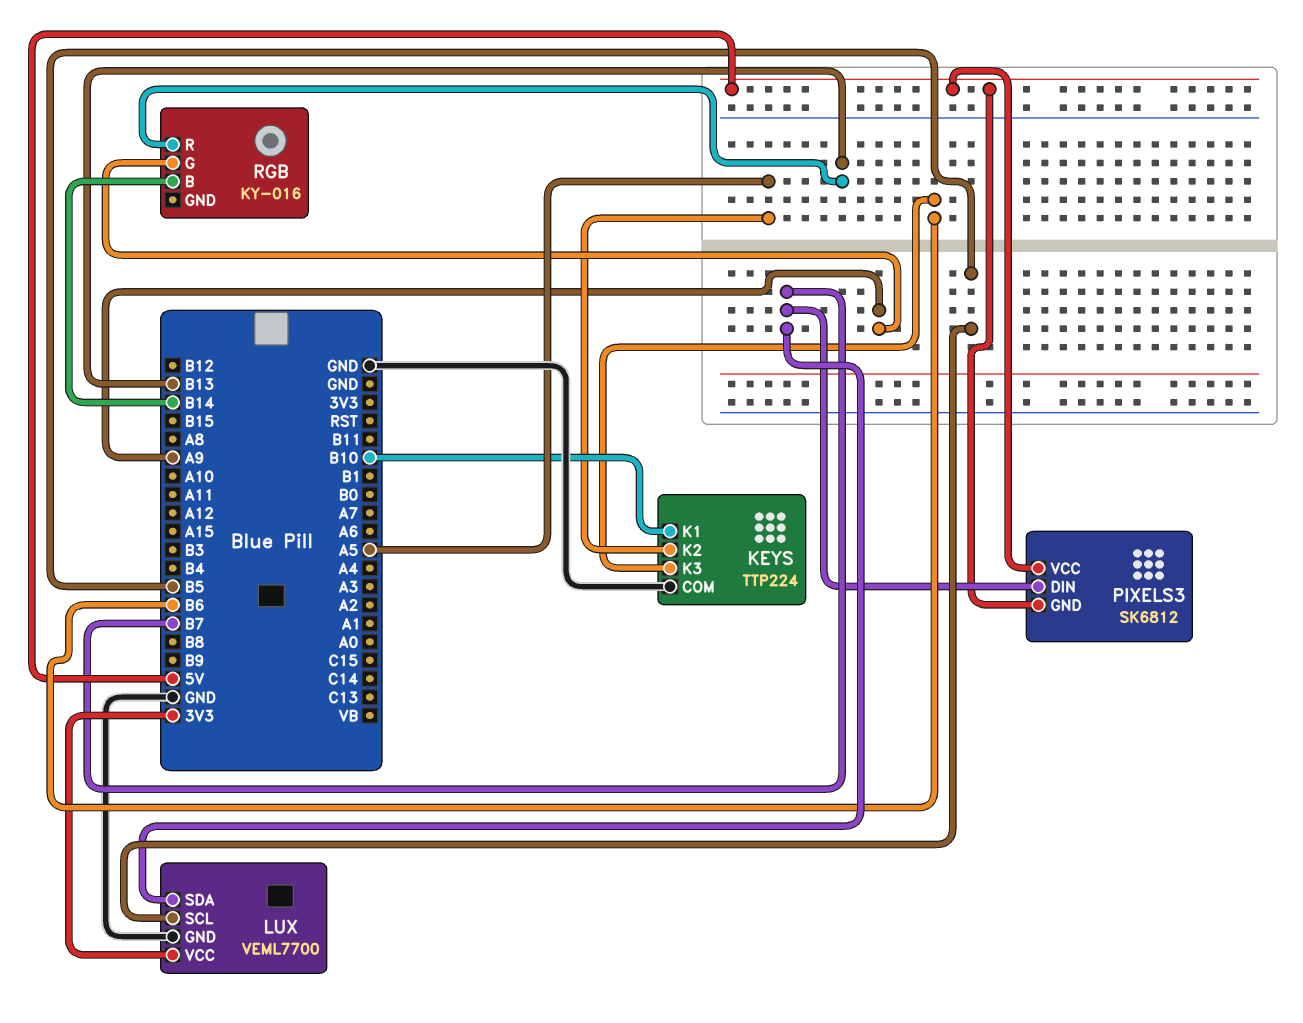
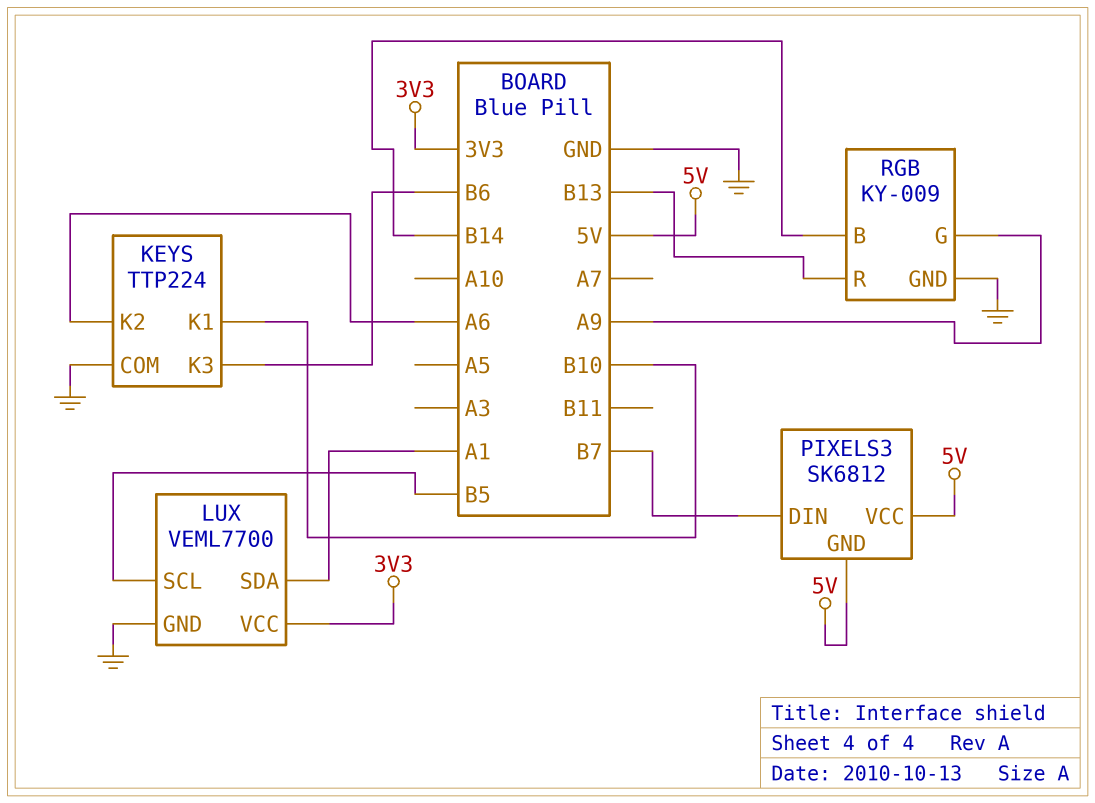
KEYS pin K2: A5 -> A6
LUX pin SDA: B7 -> A1
RGB: KY-016 -> KY-009
RGB pin GND: none -> GND

